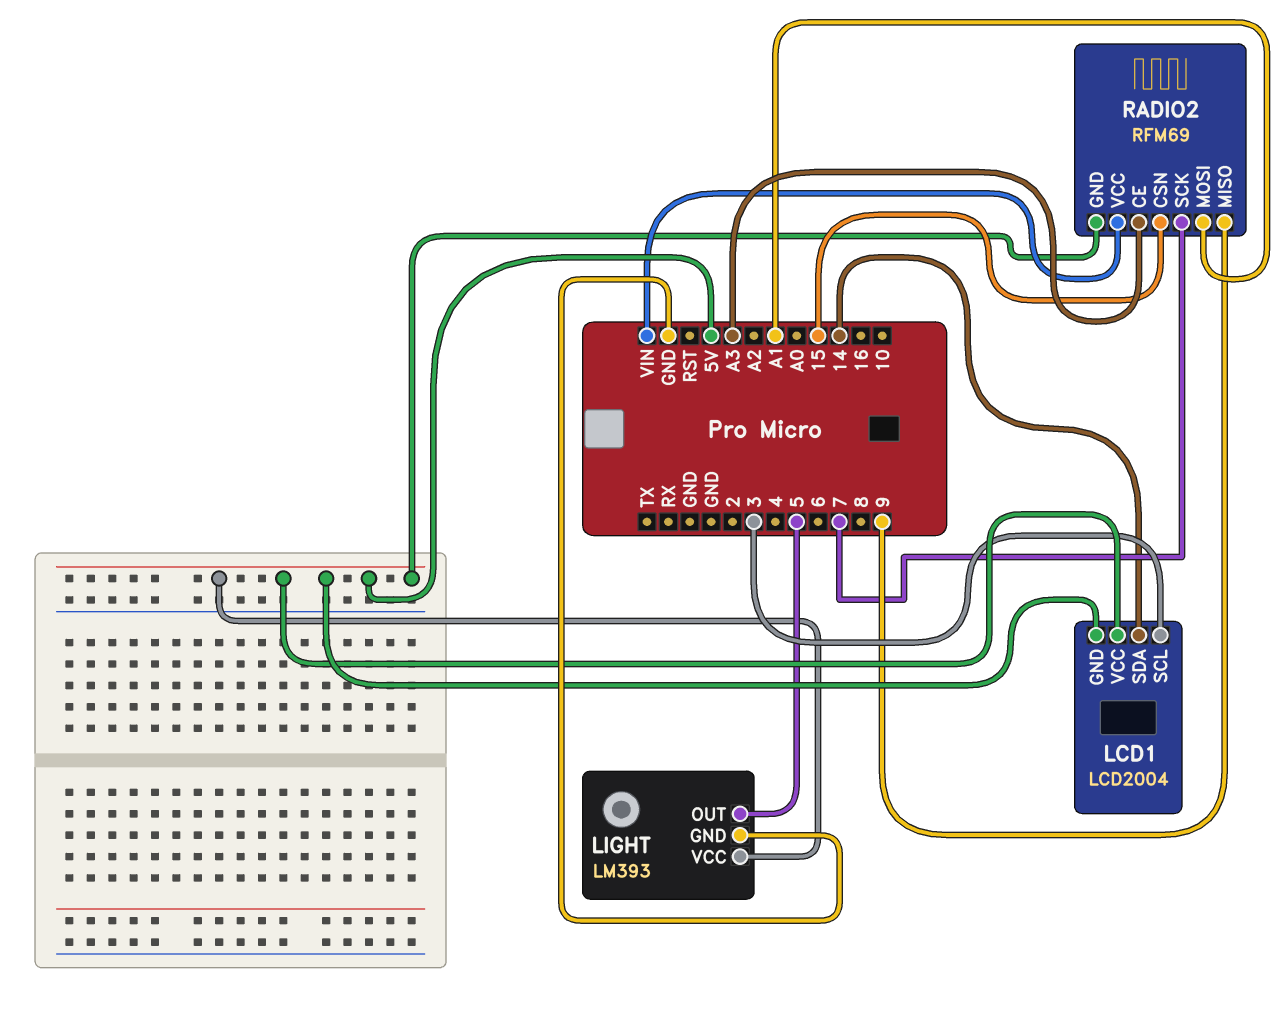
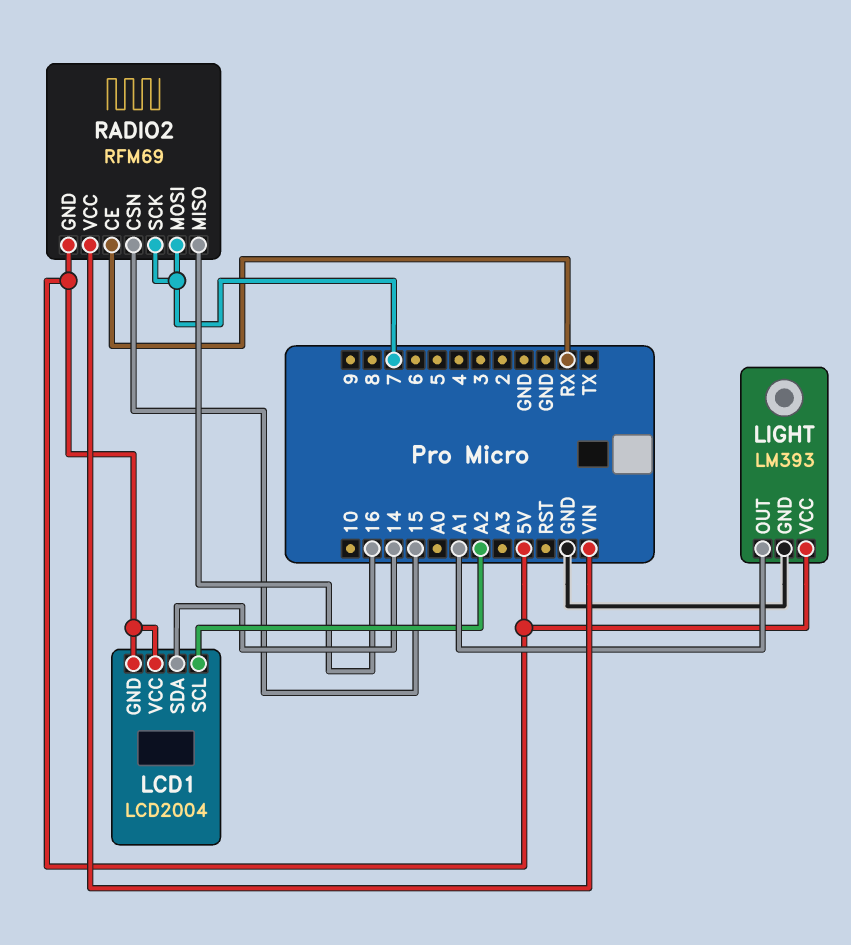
LCD1 pin SCL: 3 -> A2
LIGHT pin OUT: 5 -> A1
RADIO2 pin CE: A3 -> RX
RADIO2 pin MISO: 9 -> 16
RADIO2 pin MOSI: A1 -> 7

